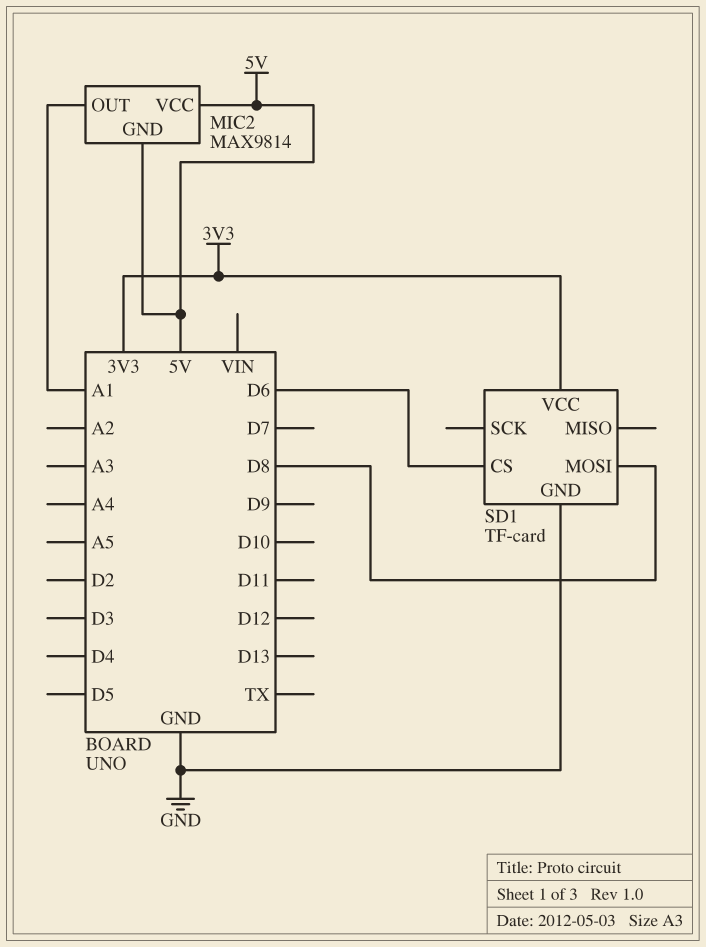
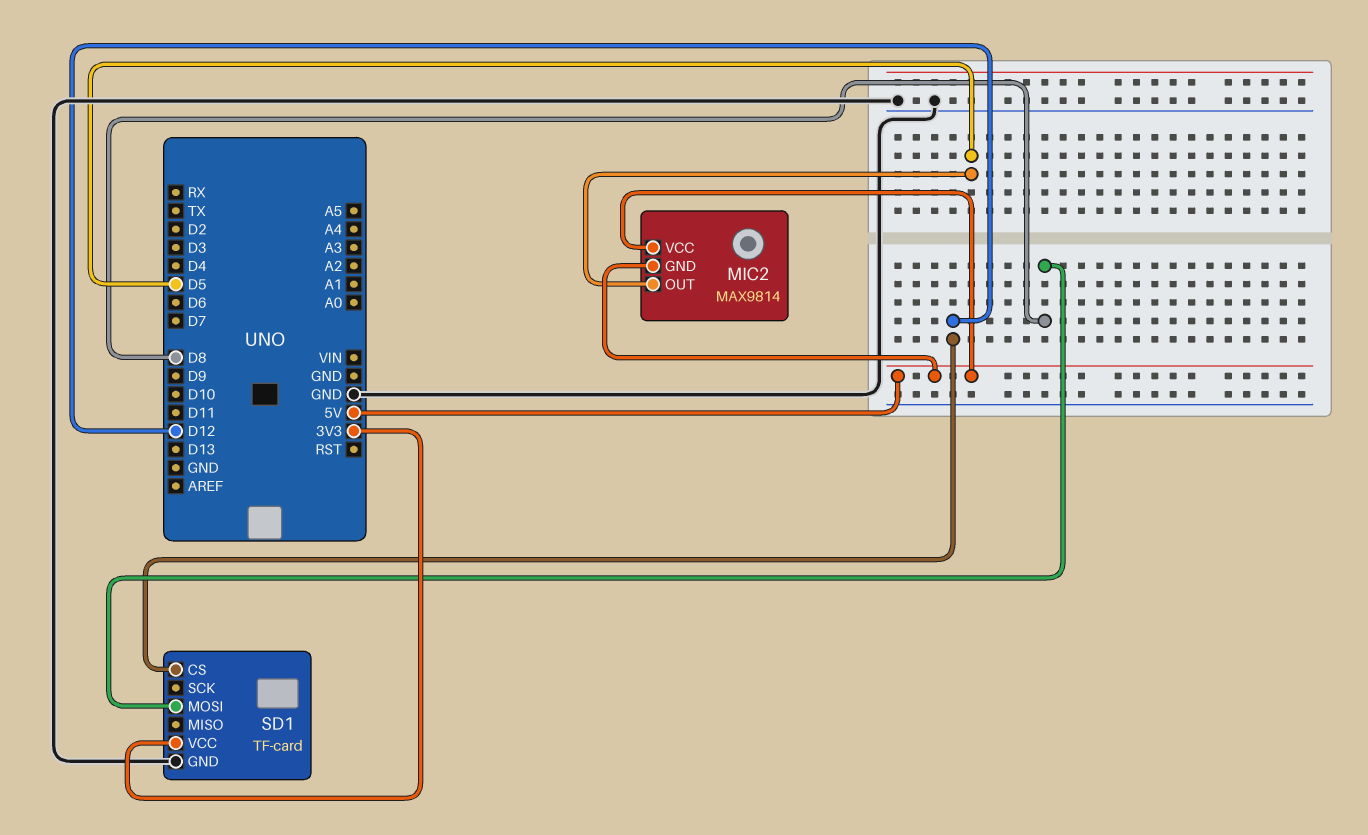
MIC2 pin OUT: A1 -> D5
SD1 pin CS: D6 -> D12

